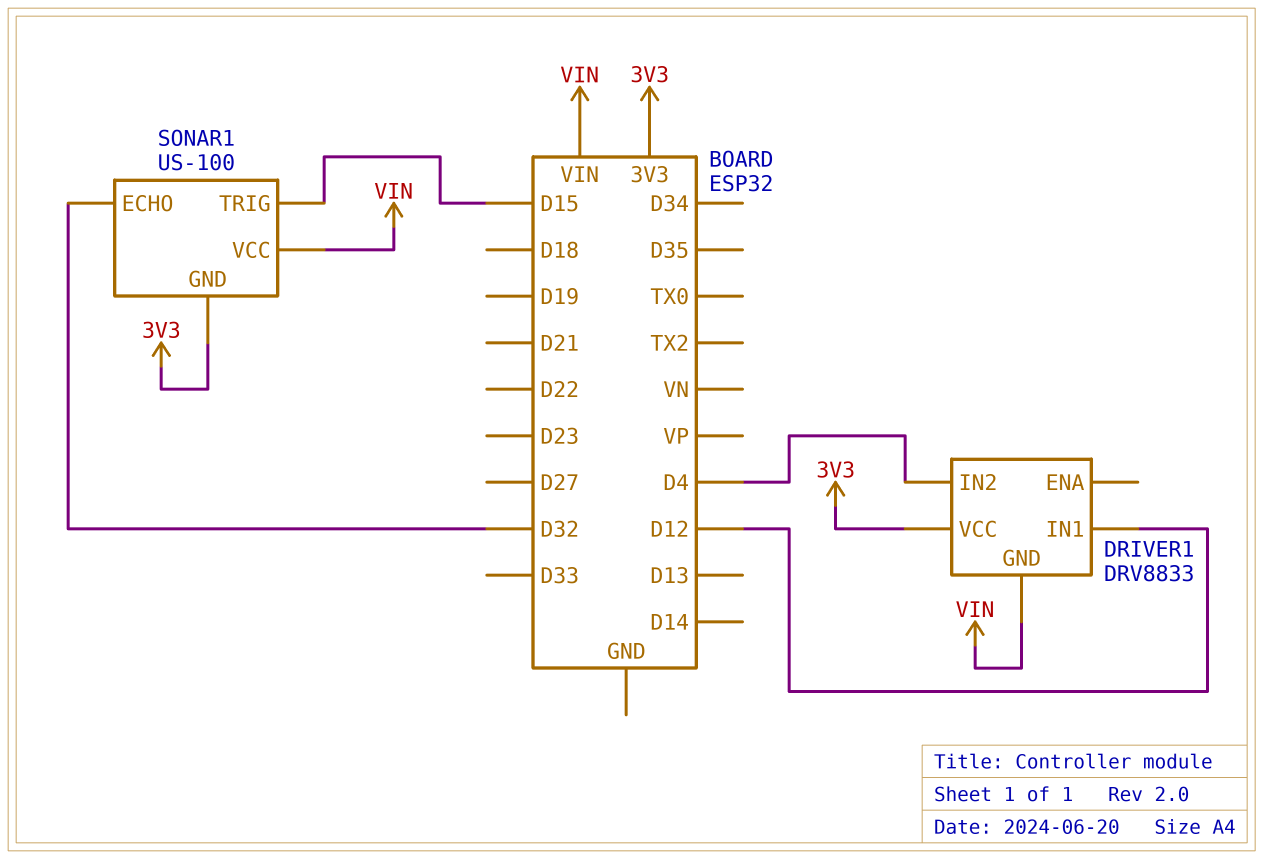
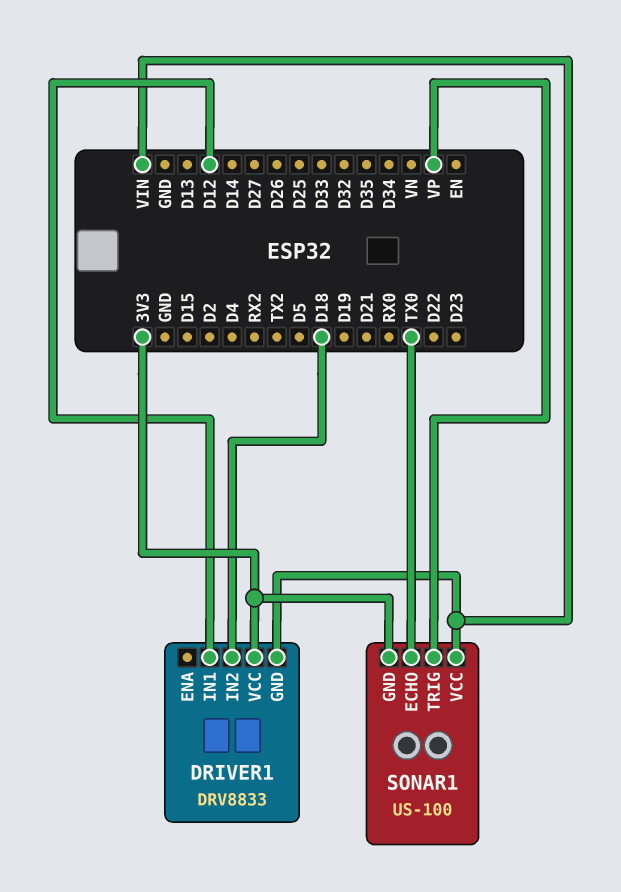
DRIVER1 pin IN2: D4 -> D18
SONAR1 pin ECHO: D32 -> TX0
SONAR1 pin TRIG: D15 -> VP

